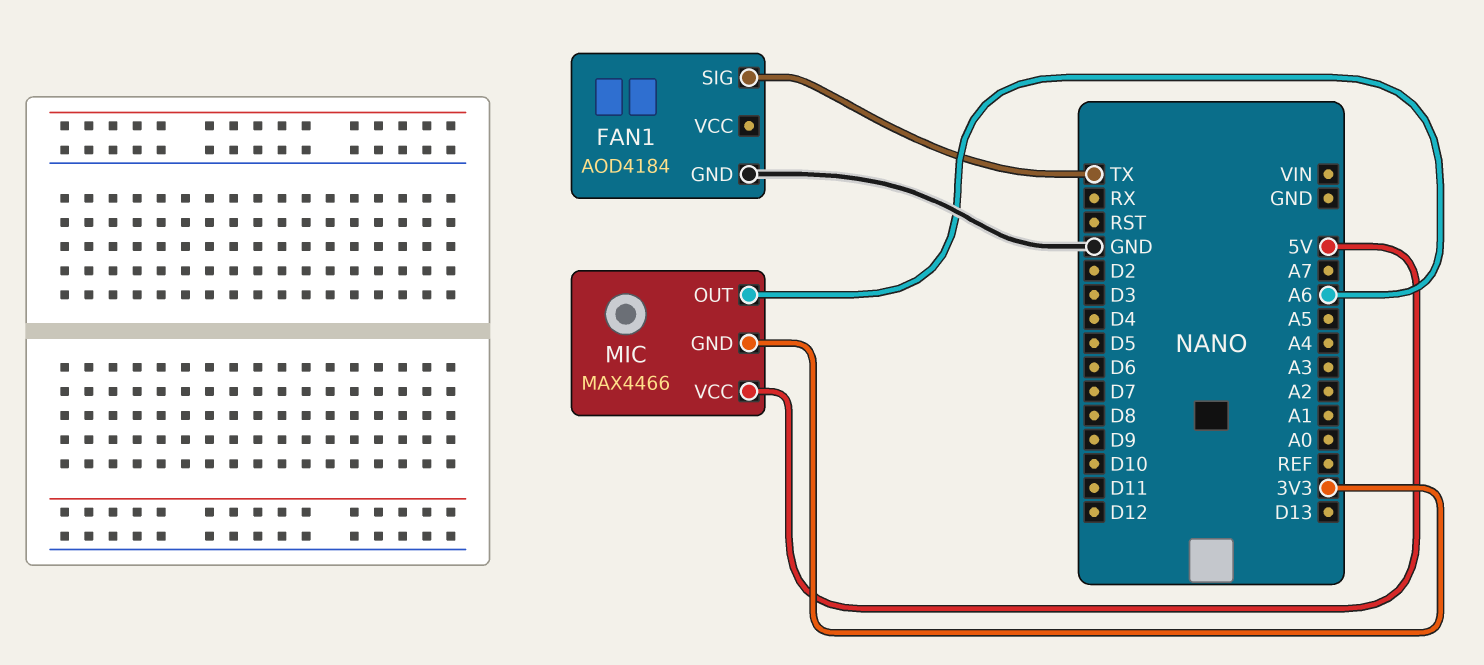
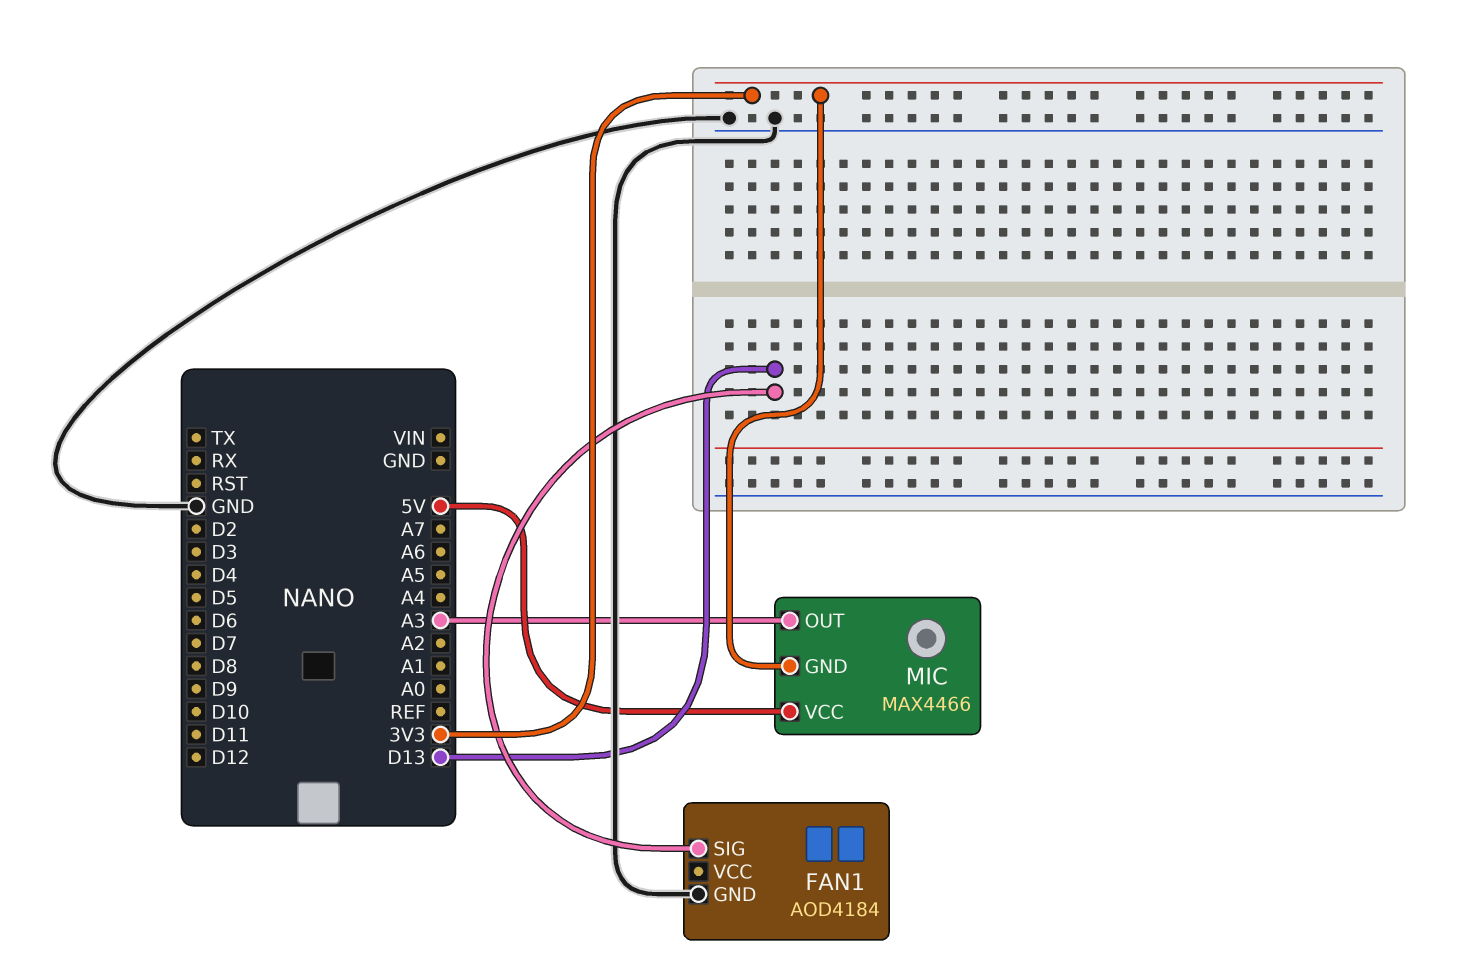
FAN1 pin SIG: TX -> D13
MIC pin OUT: A6 -> A3

